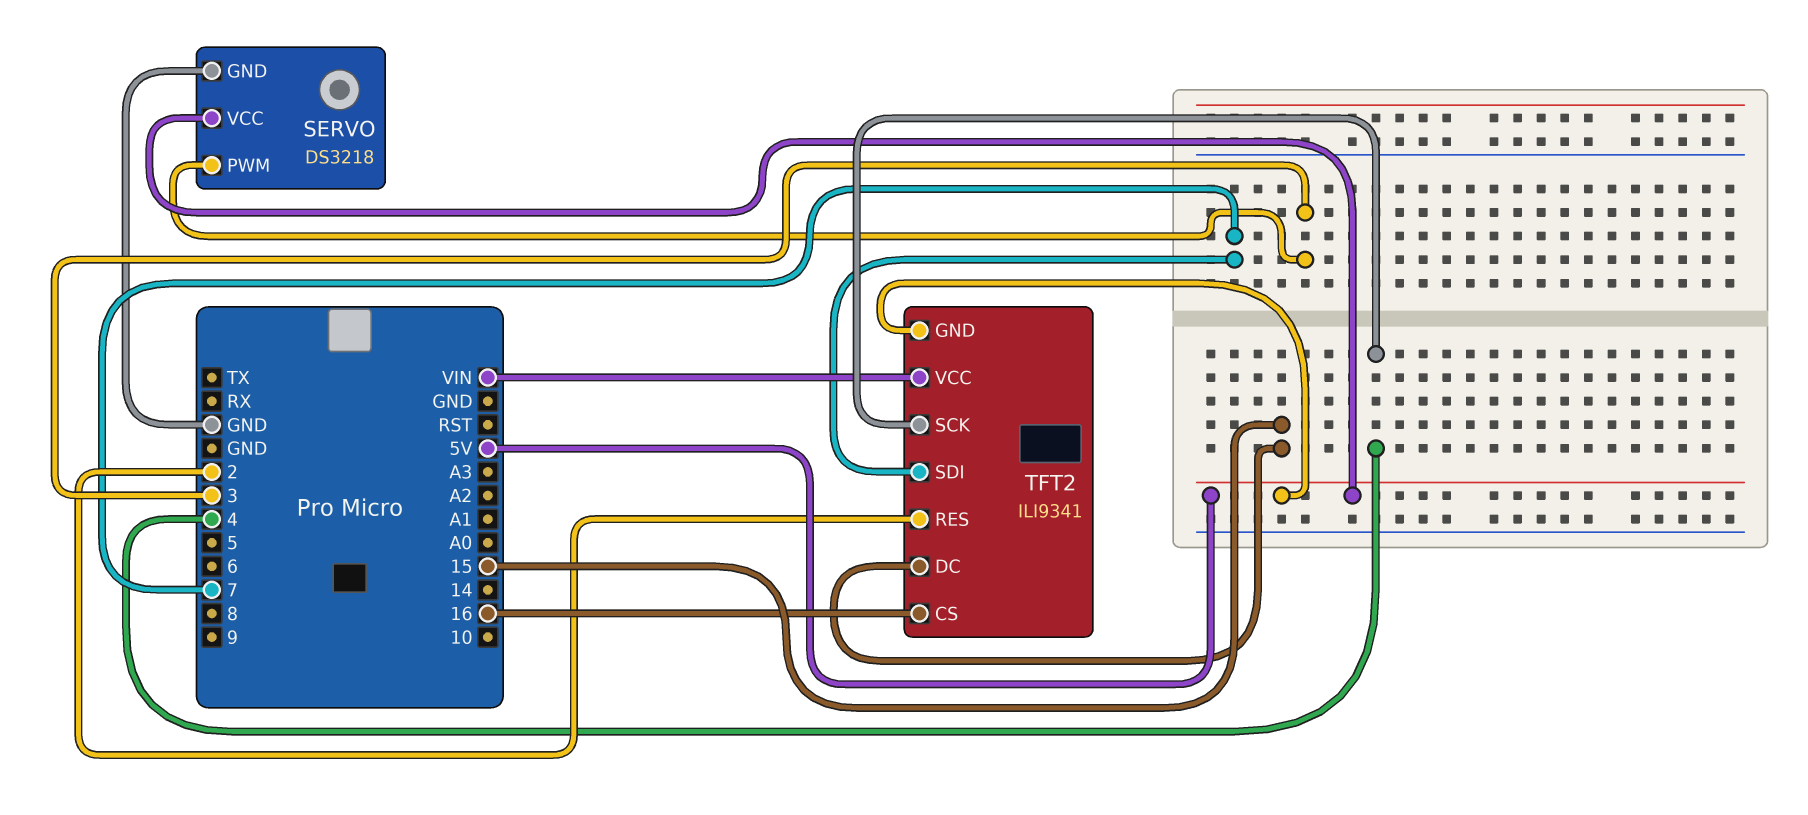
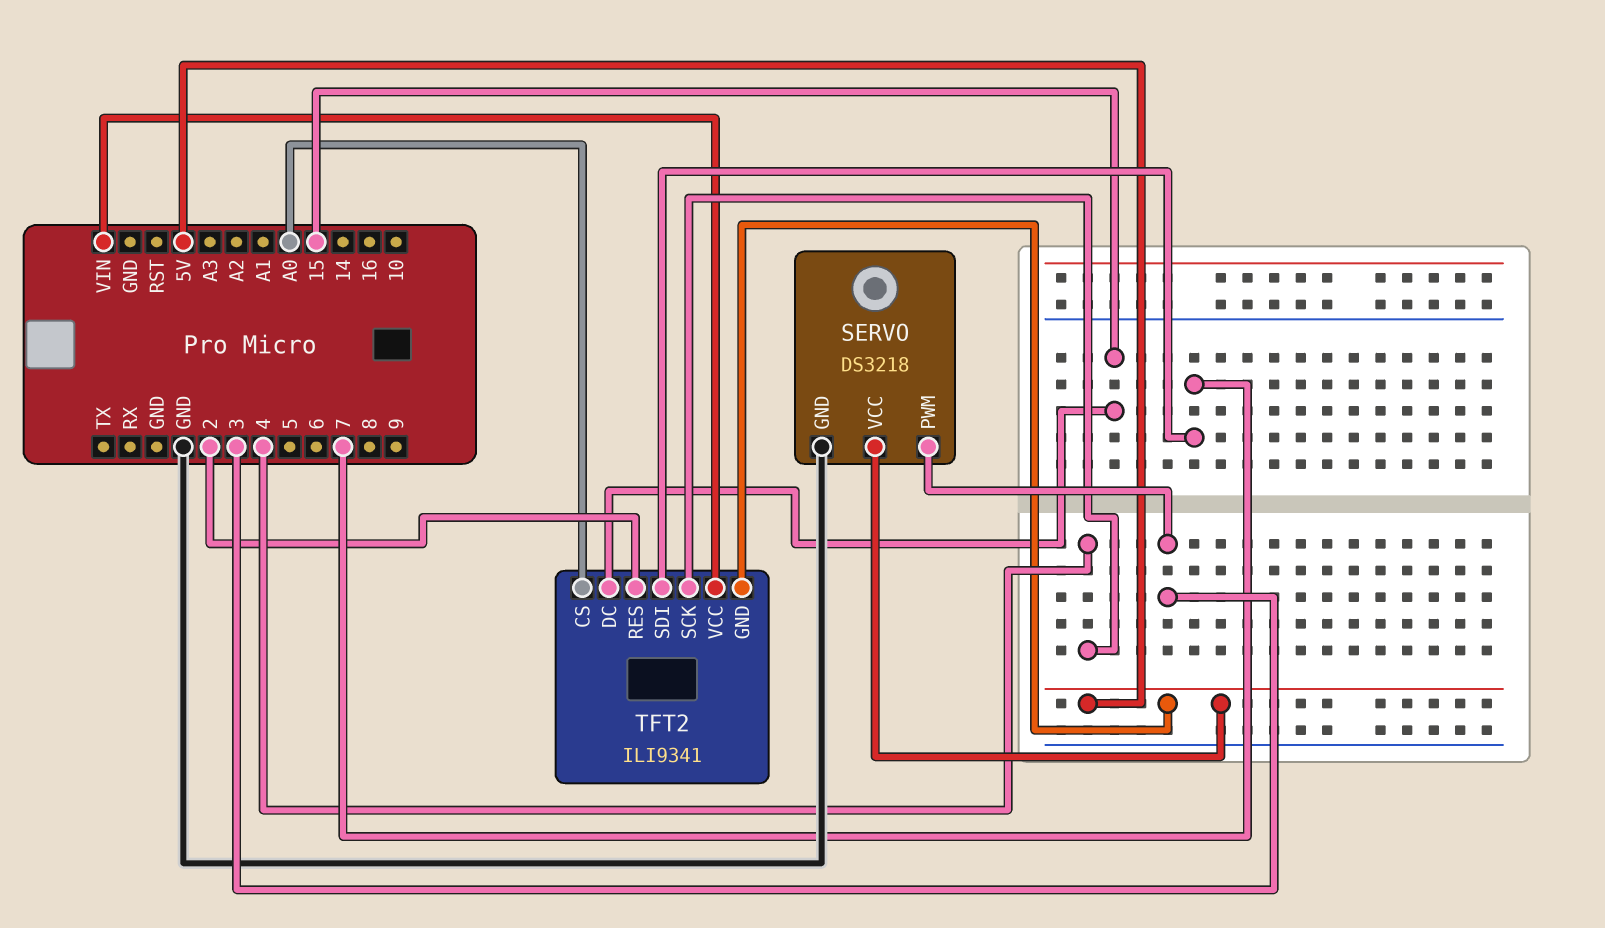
TFT2 pin CS: 16 -> A0

